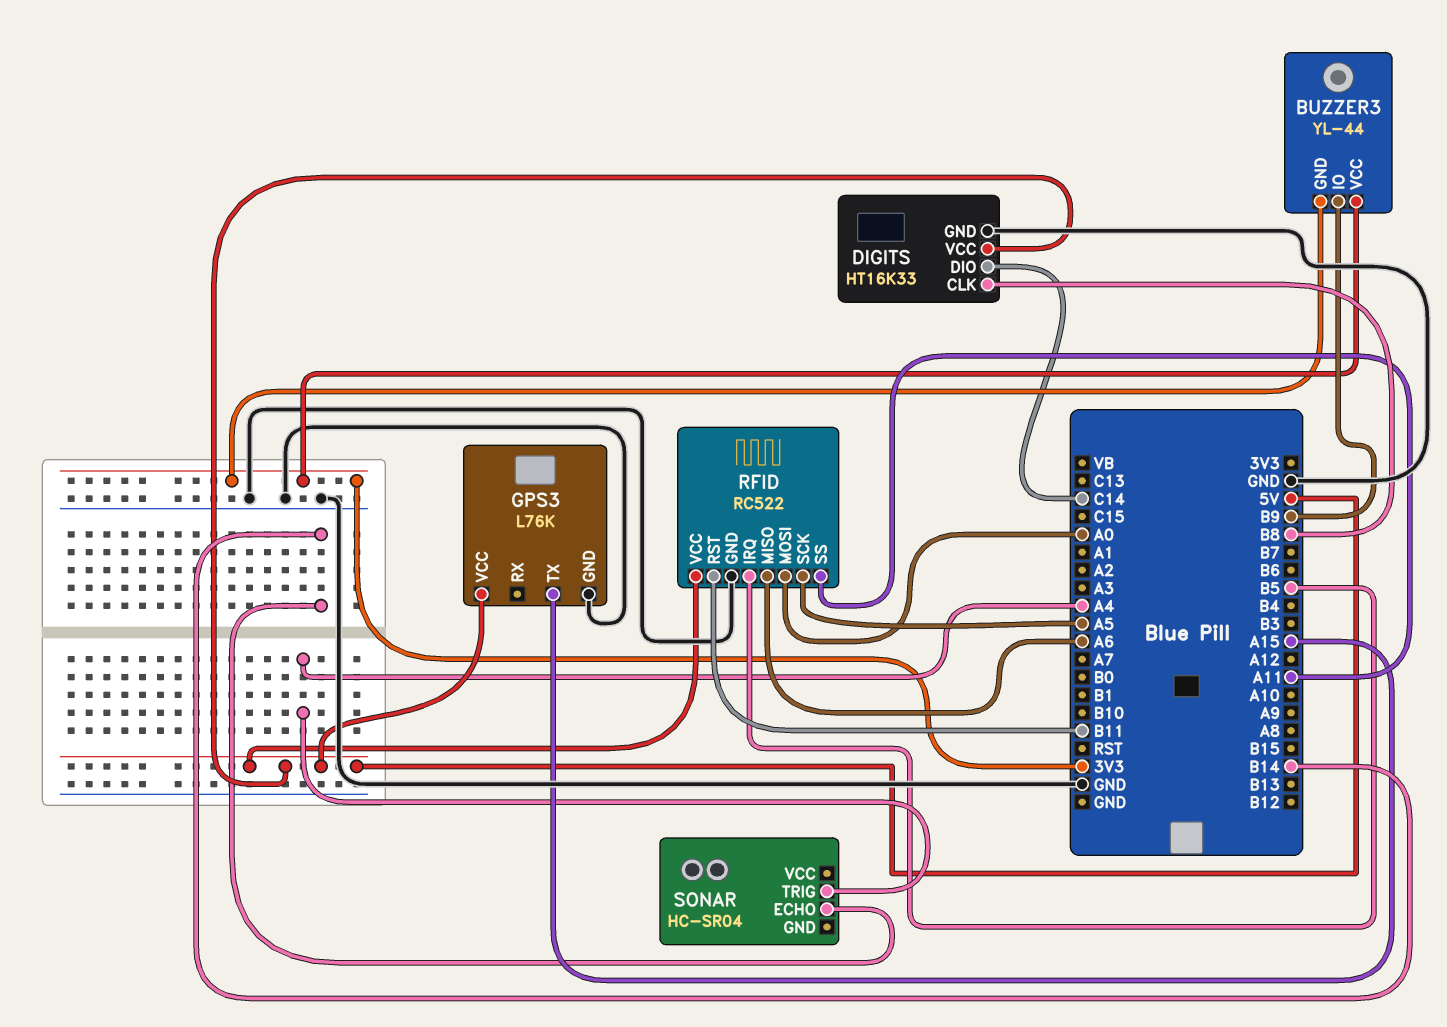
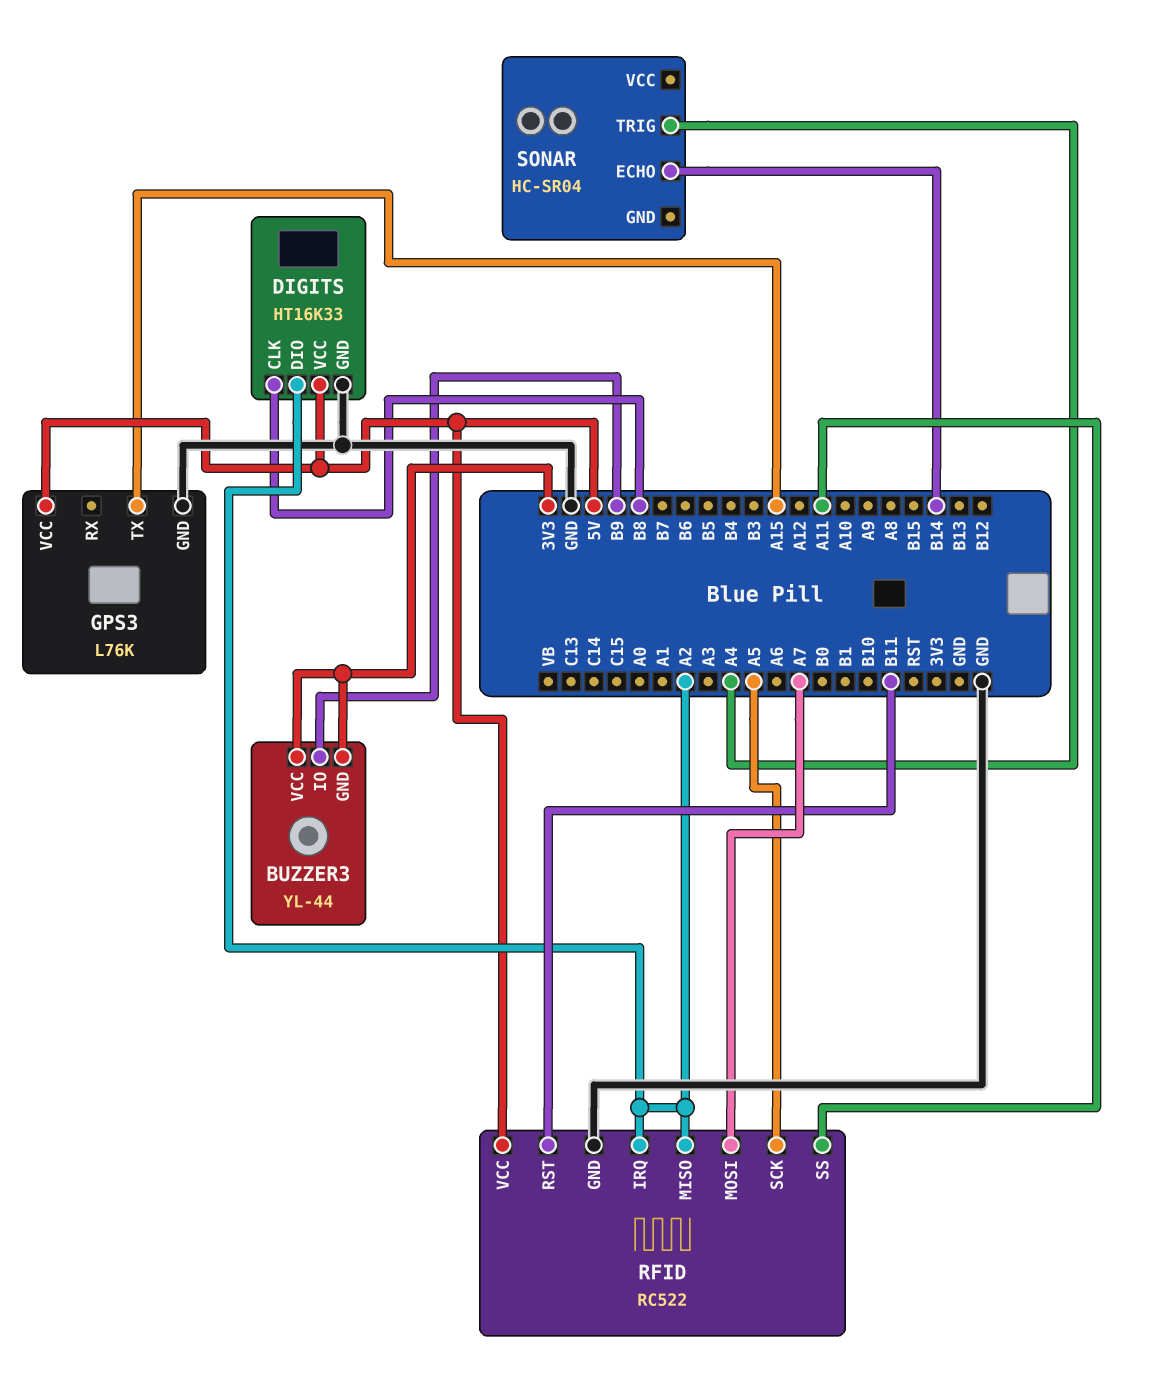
DIGITS pin DIO: C14 -> A2
RFID pin IRQ: B5 -> A2
RFID pin MISO: A6 -> A2
RFID pin MOSI: A0 -> A7

